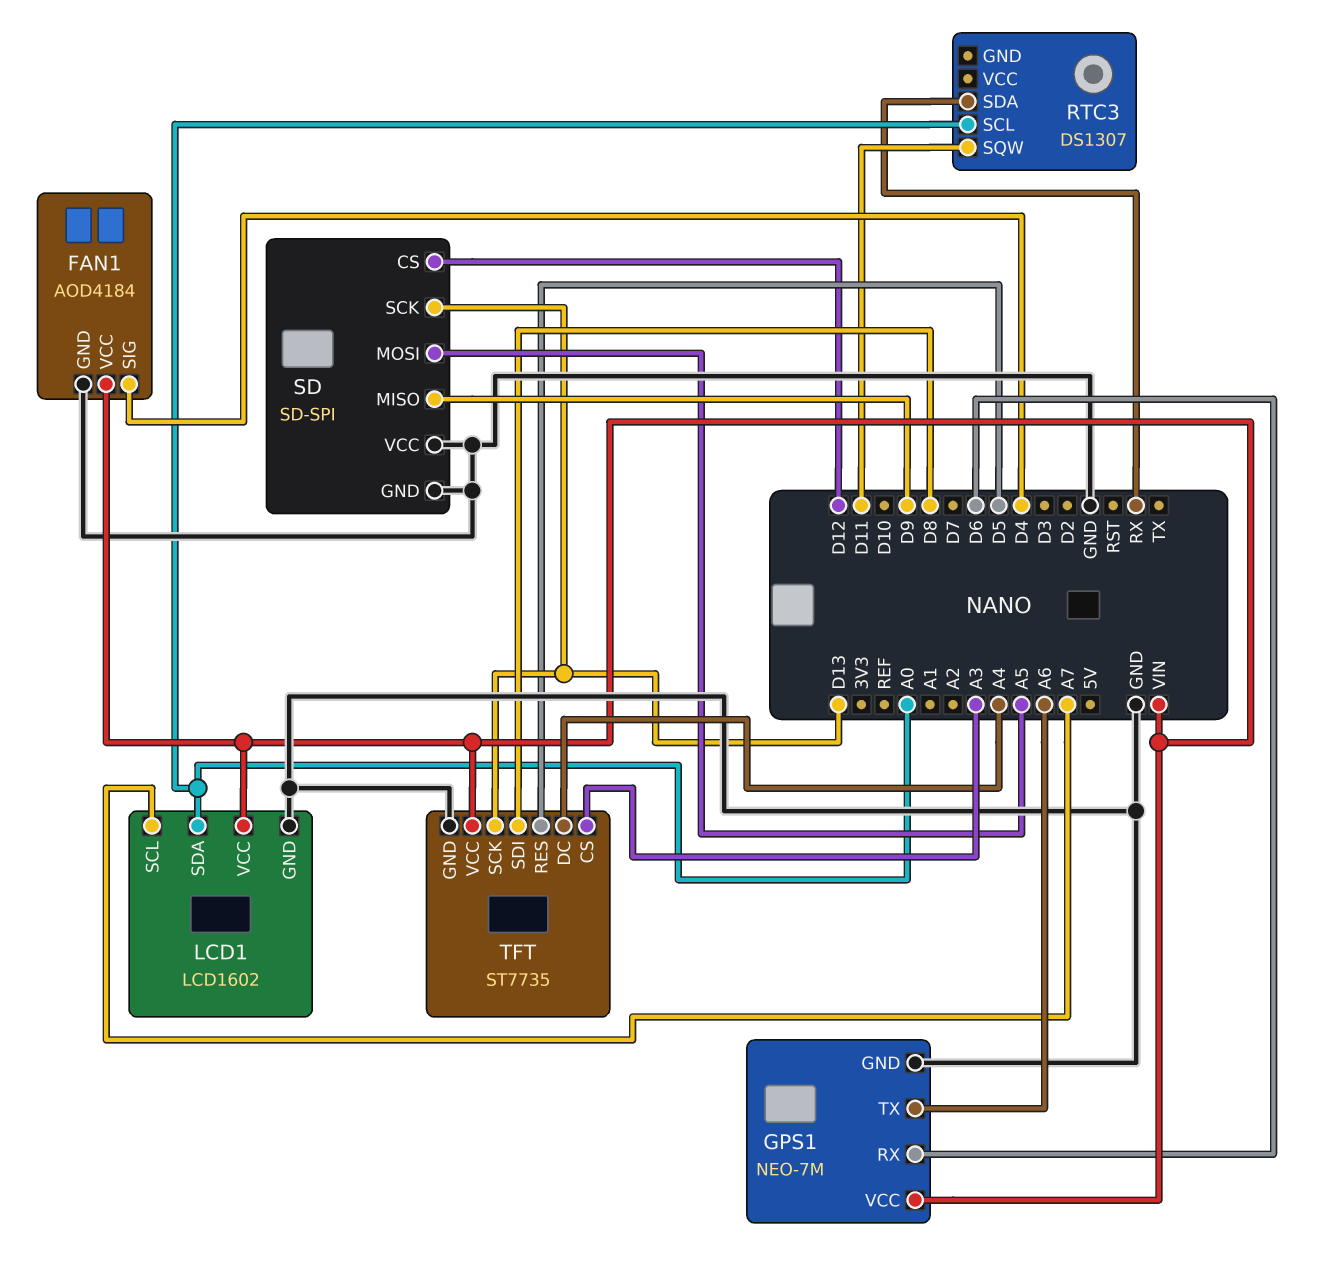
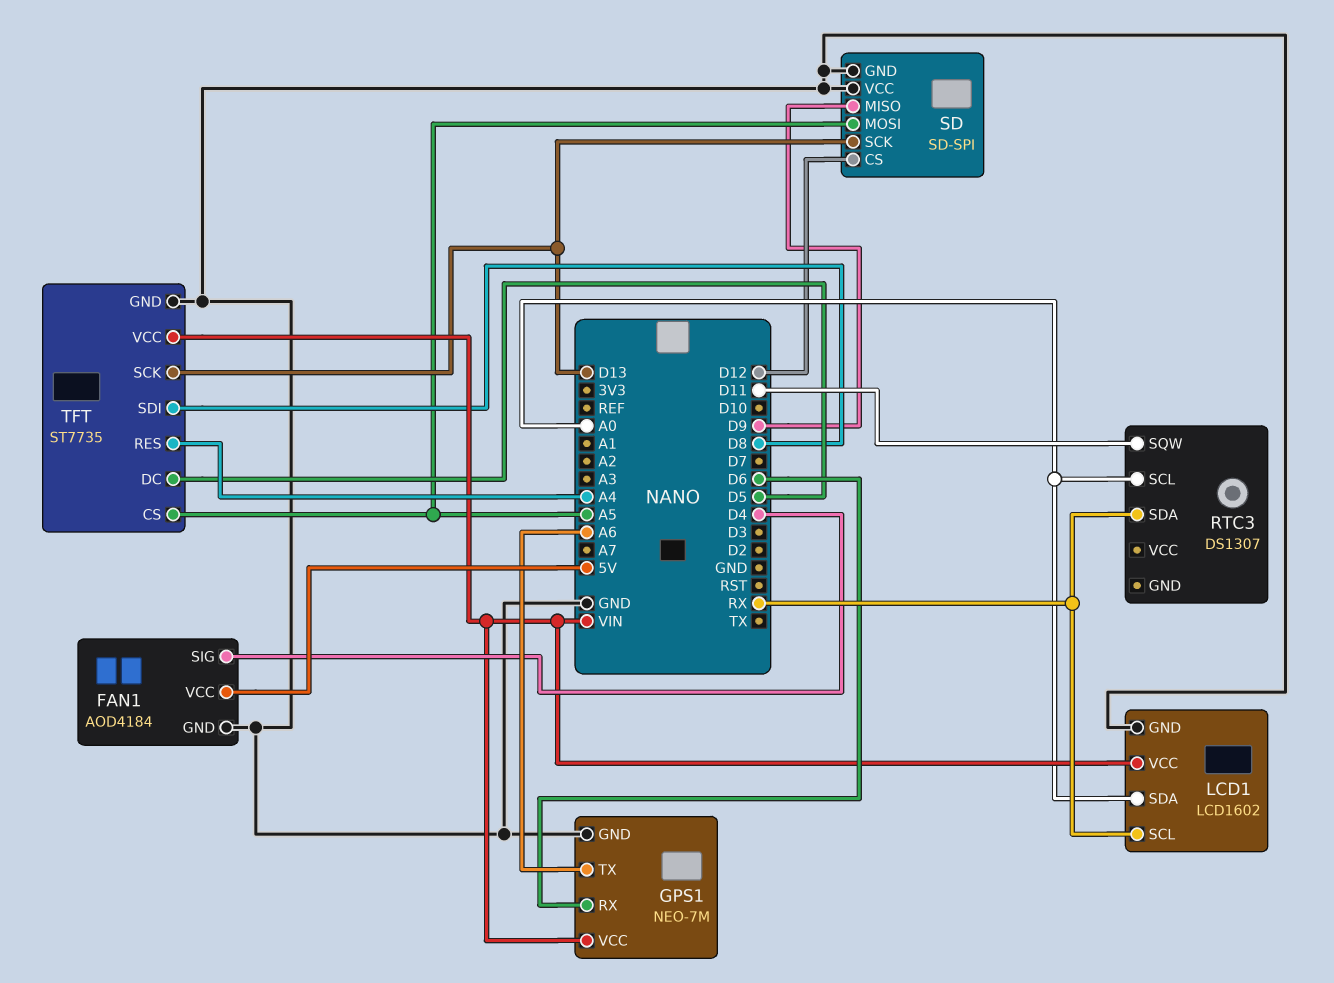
FAN1 pin VCC: VIN -> 5V
LCD1 pin SCL: A7 -> RX
TFT pin CS: A3 -> A5
TFT pin DC: A4 -> D5
TFT pin RES: D5 -> A4

